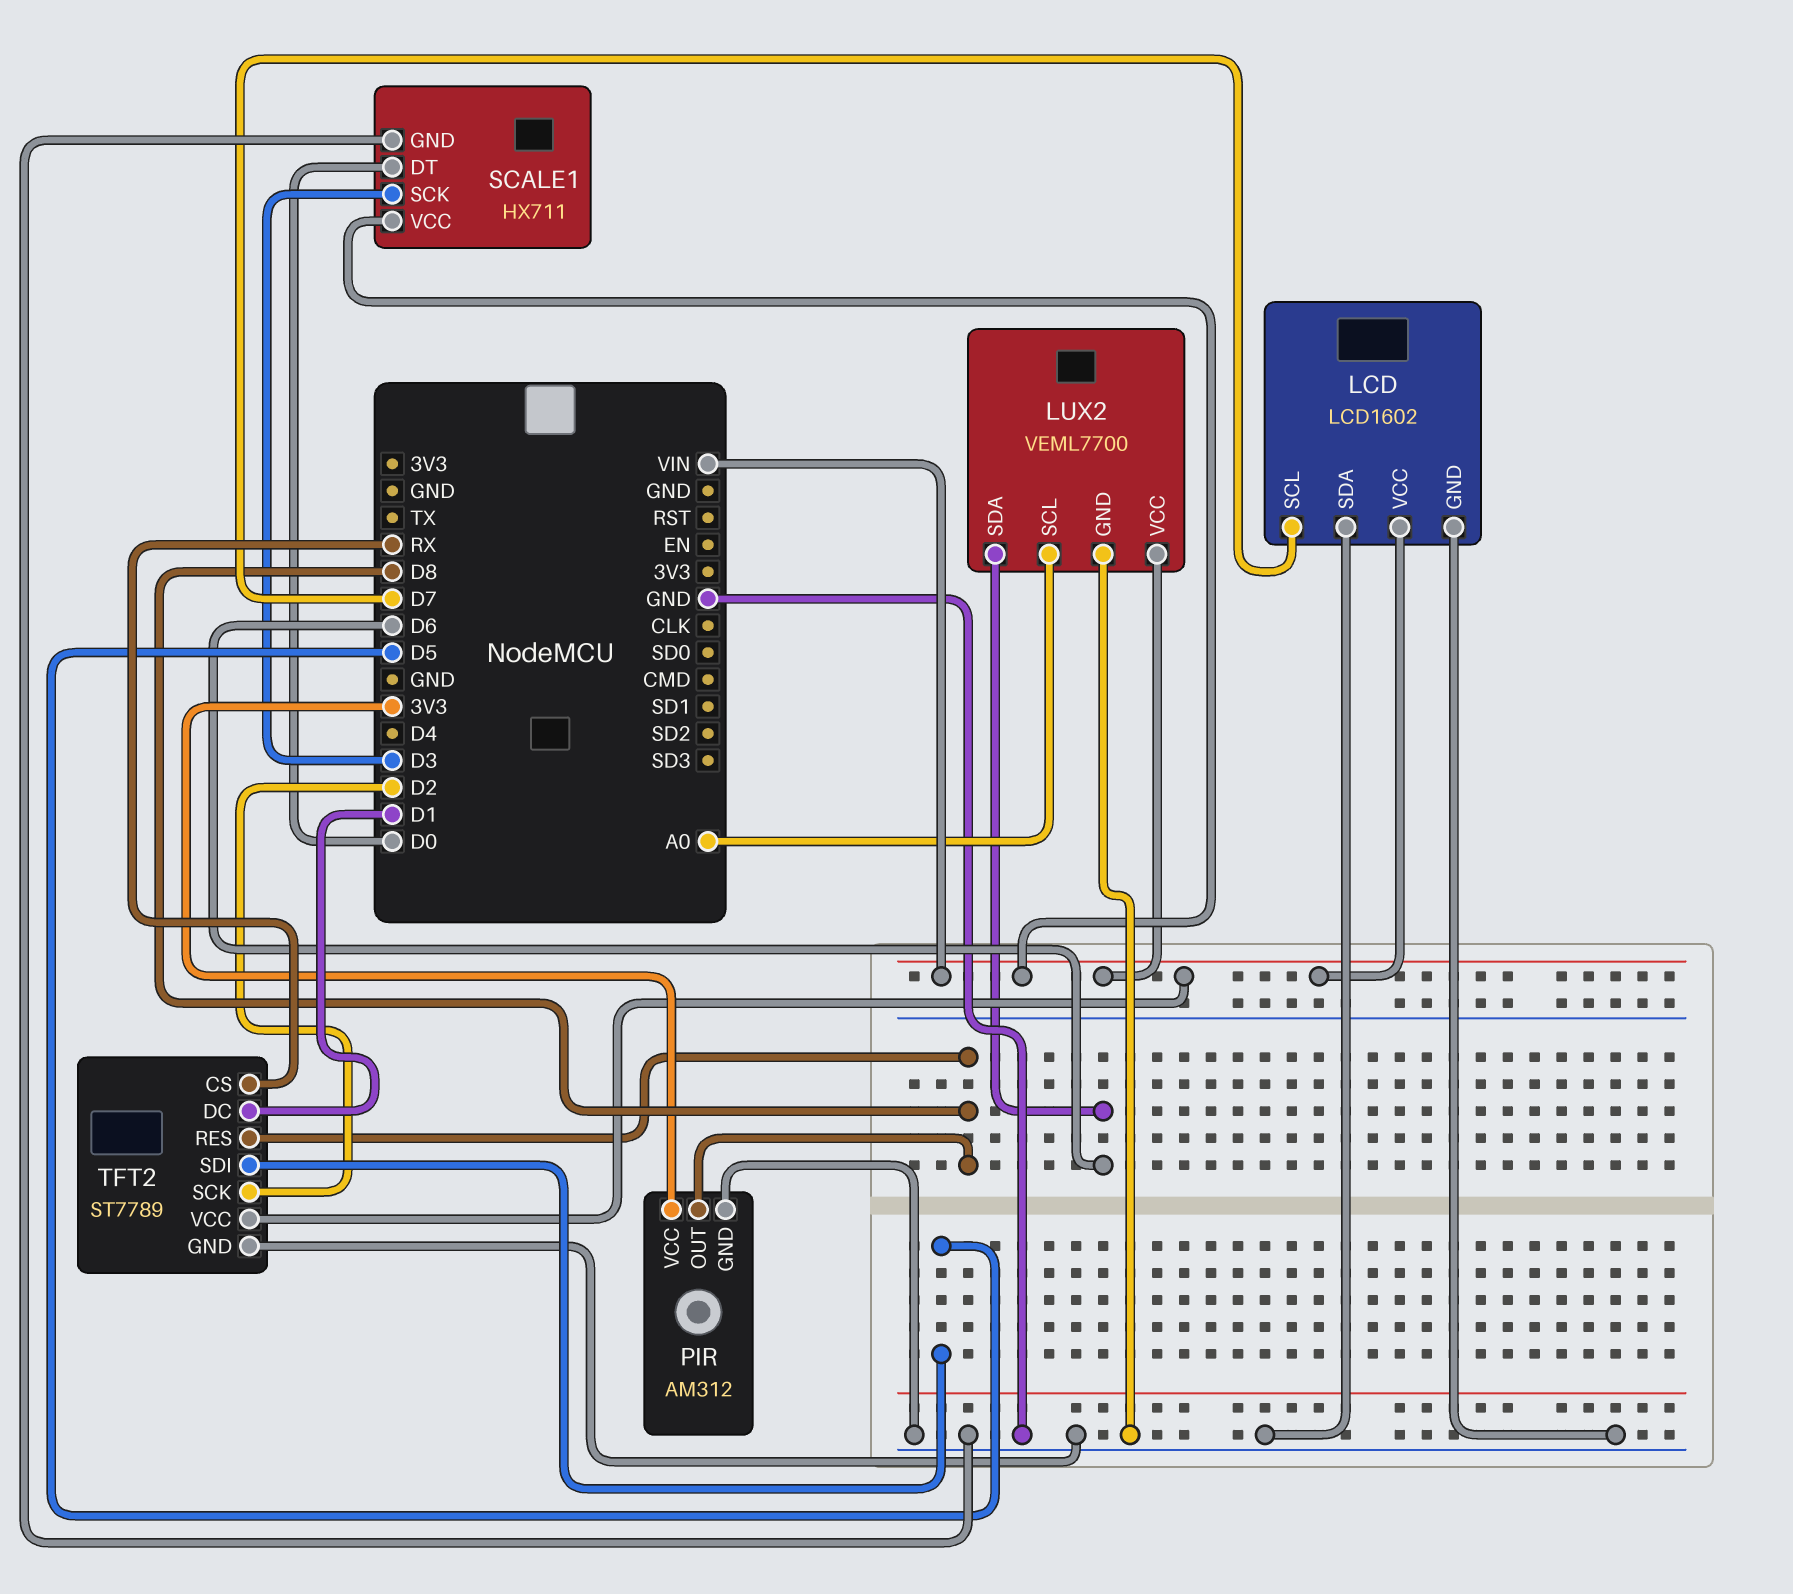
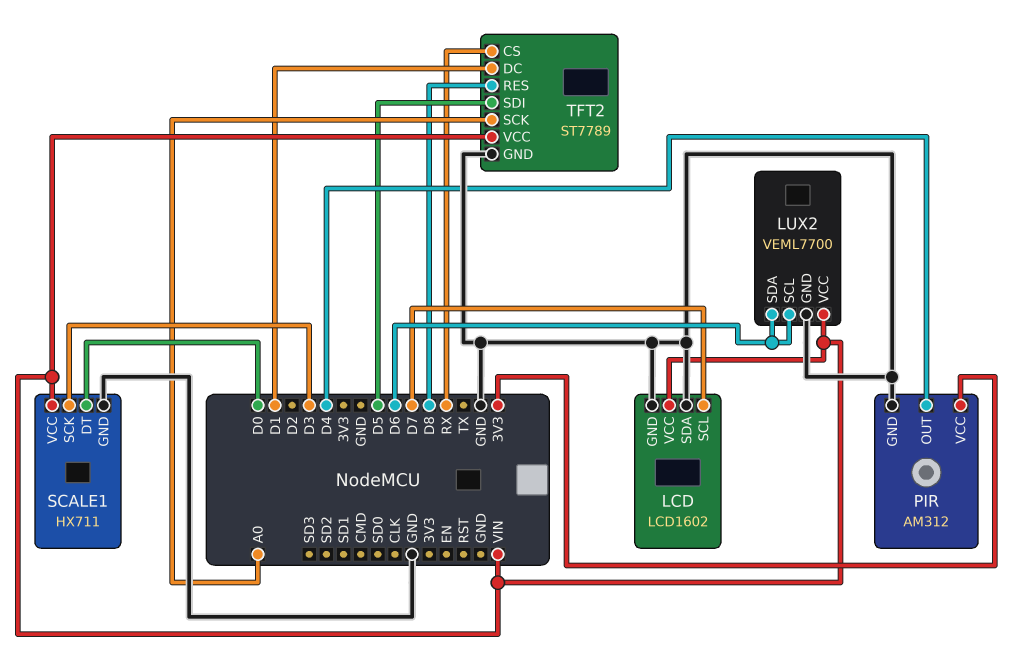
LUX2 pin SCL: A0 -> D6
PIR pin OUT: D8 -> D4
TFT2 pin SCK: D2 -> A0

